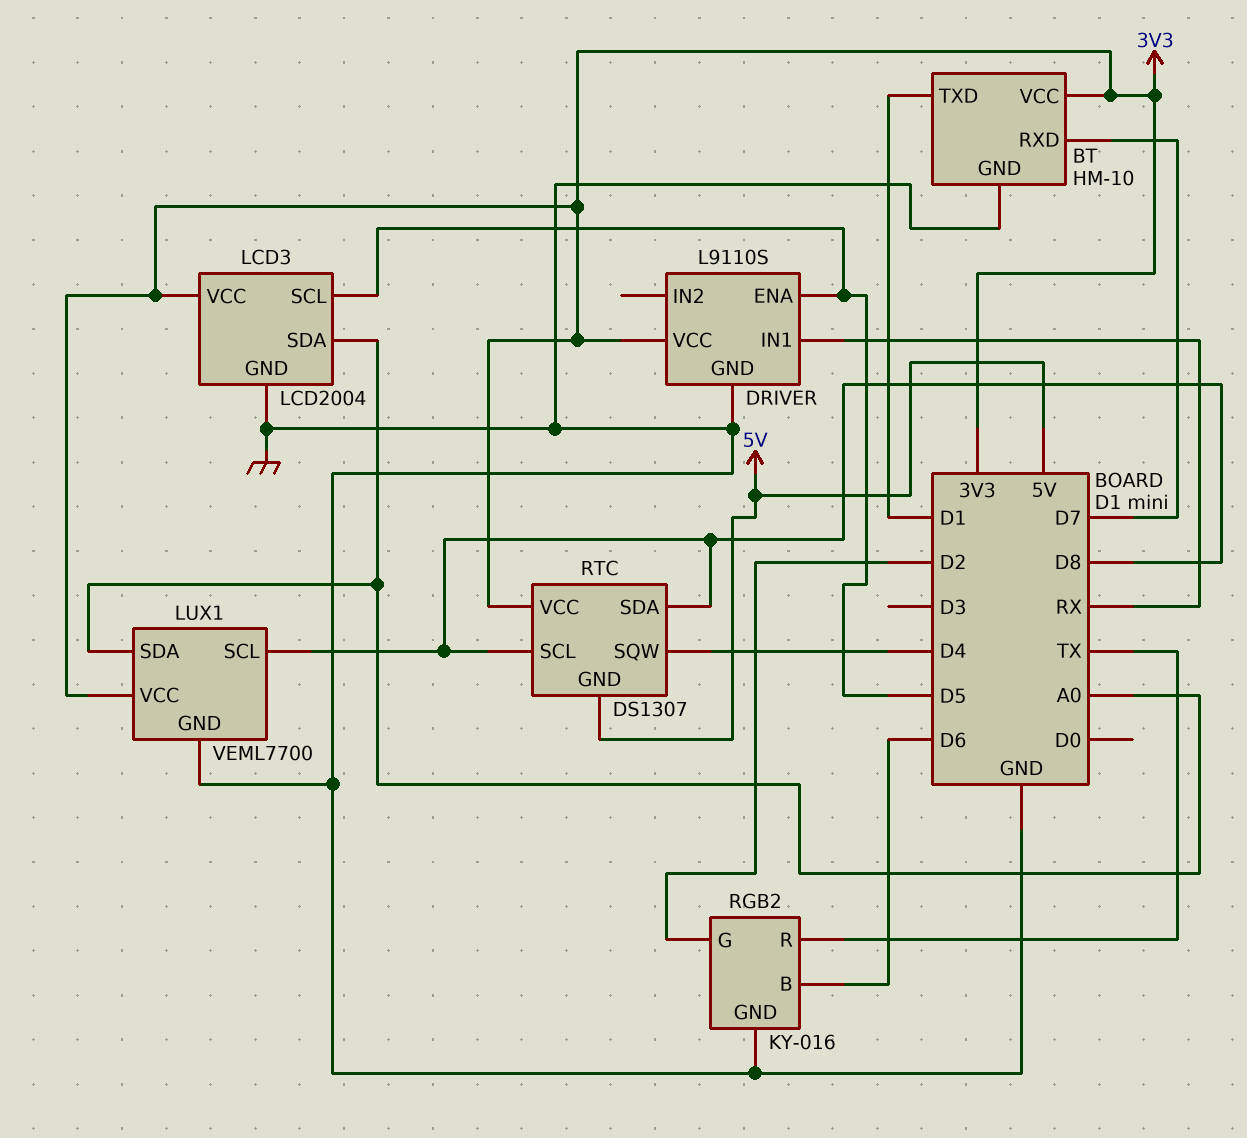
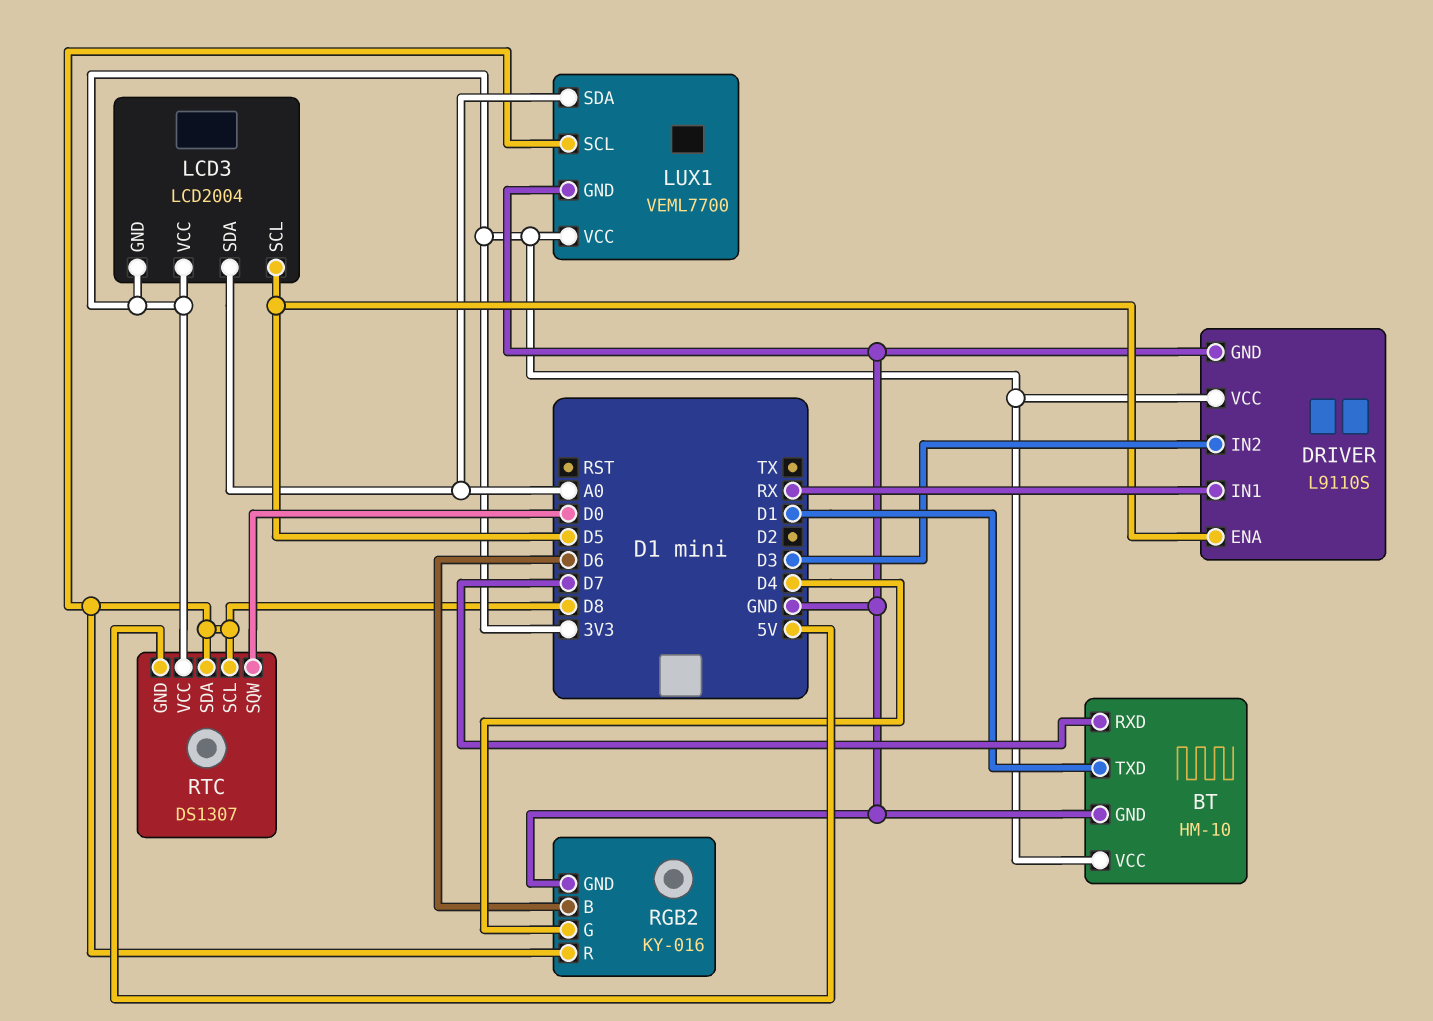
DRIVER pin IN2: none -> D3
LCD3 pin GND: GND -> 3V3
RGB2 pin G: D2 -> D4
RGB2 pin R: TX -> D8
RTC pin SQW: D4 -> D0

